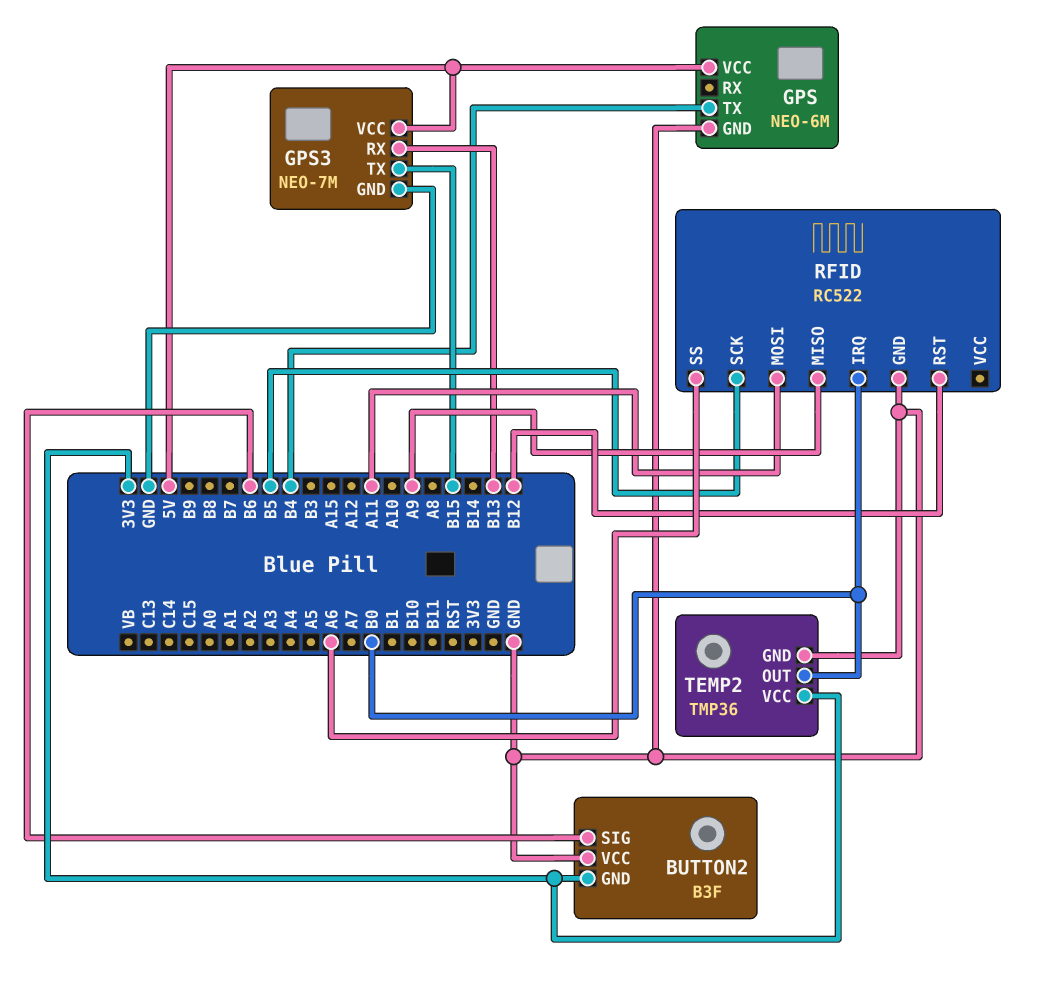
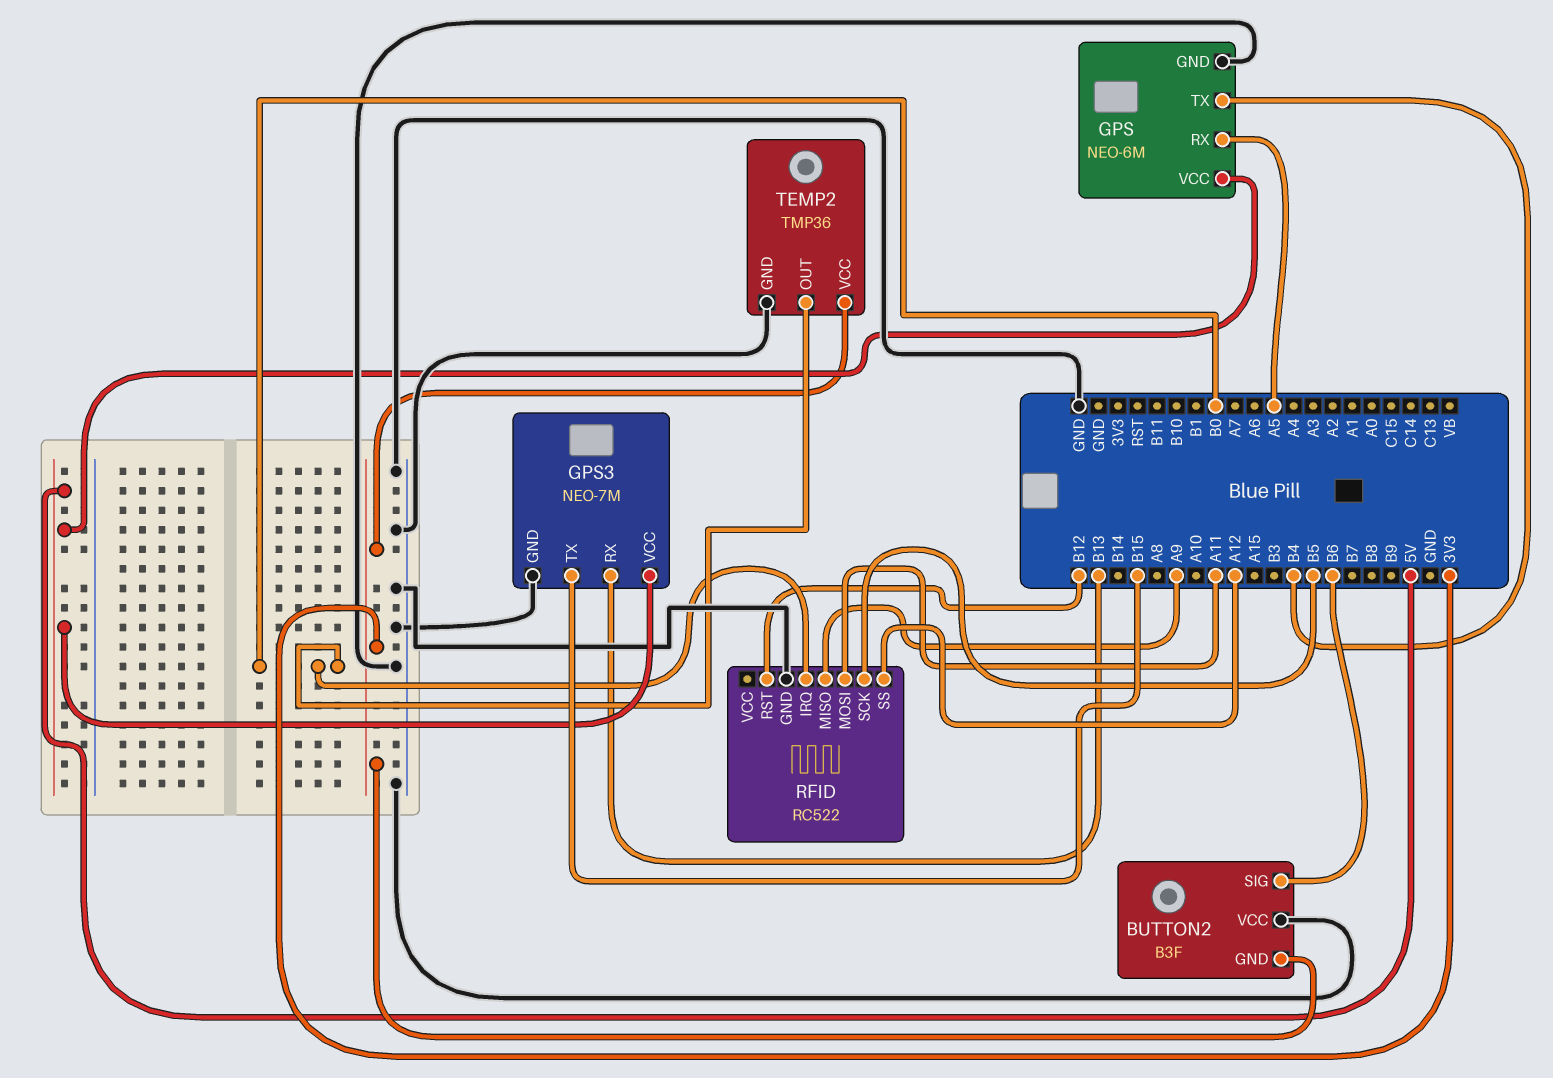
GPS pin RX: none -> A5
RFID pin SS: A6 -> A12

